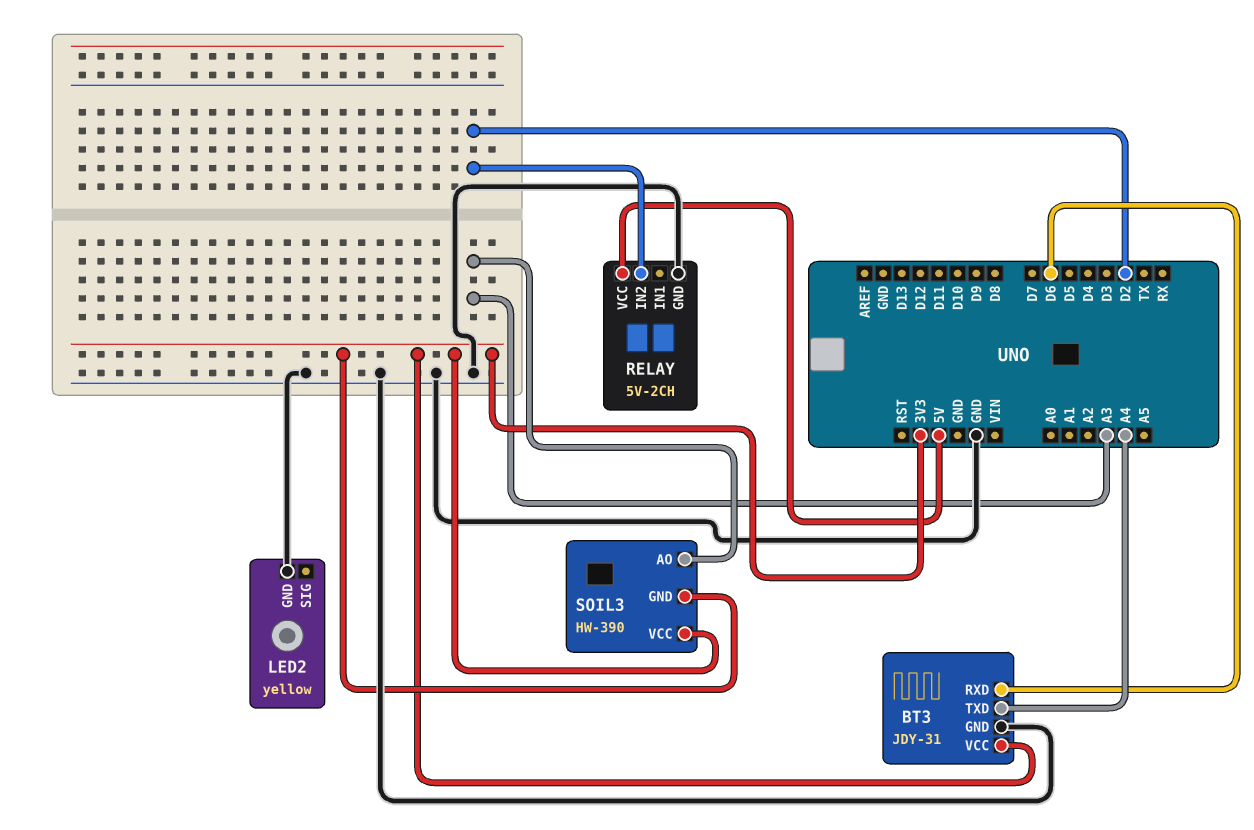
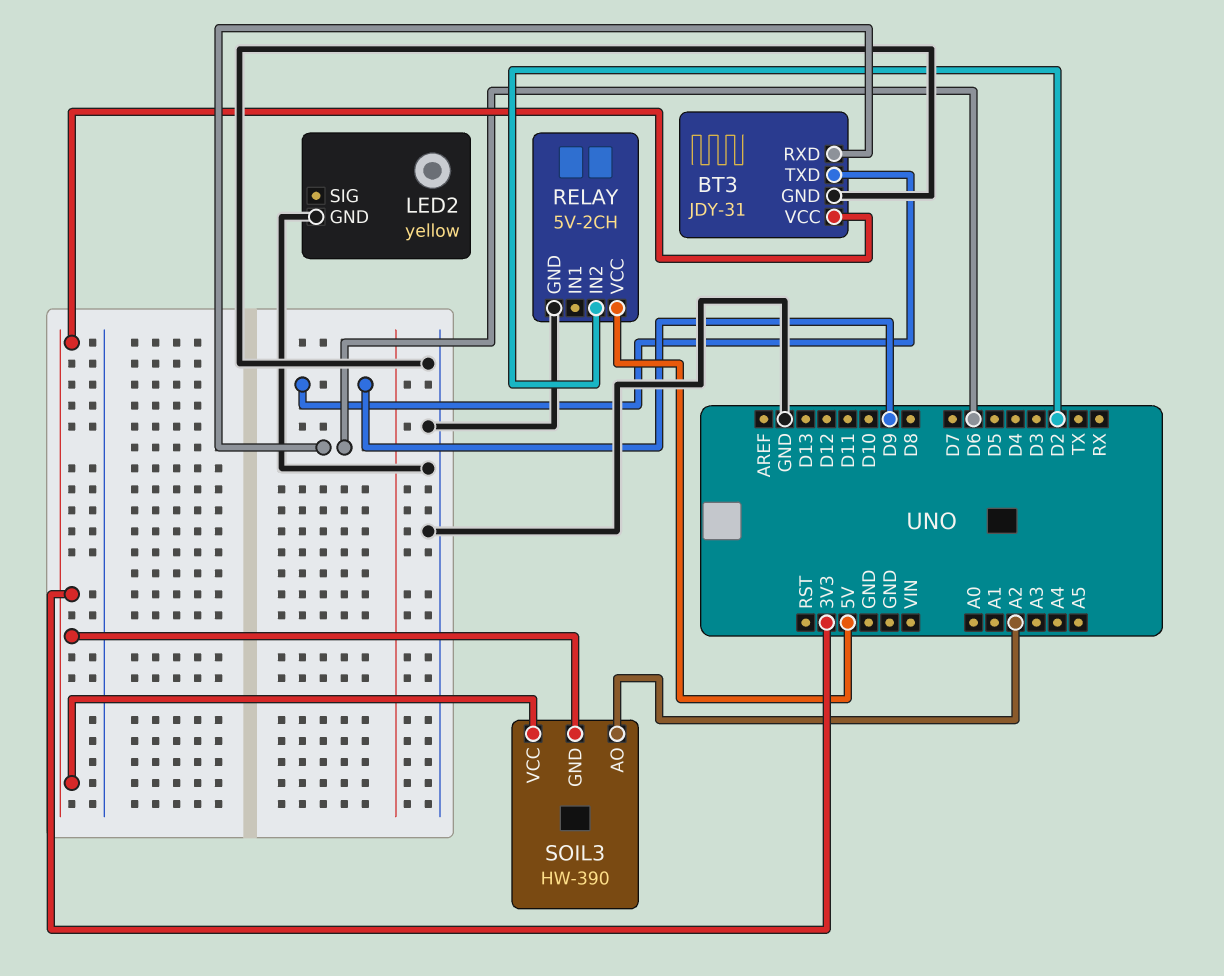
BT3 pin TXD: A4 -> D9
SOIL3 pin AO: A3 -> A2

